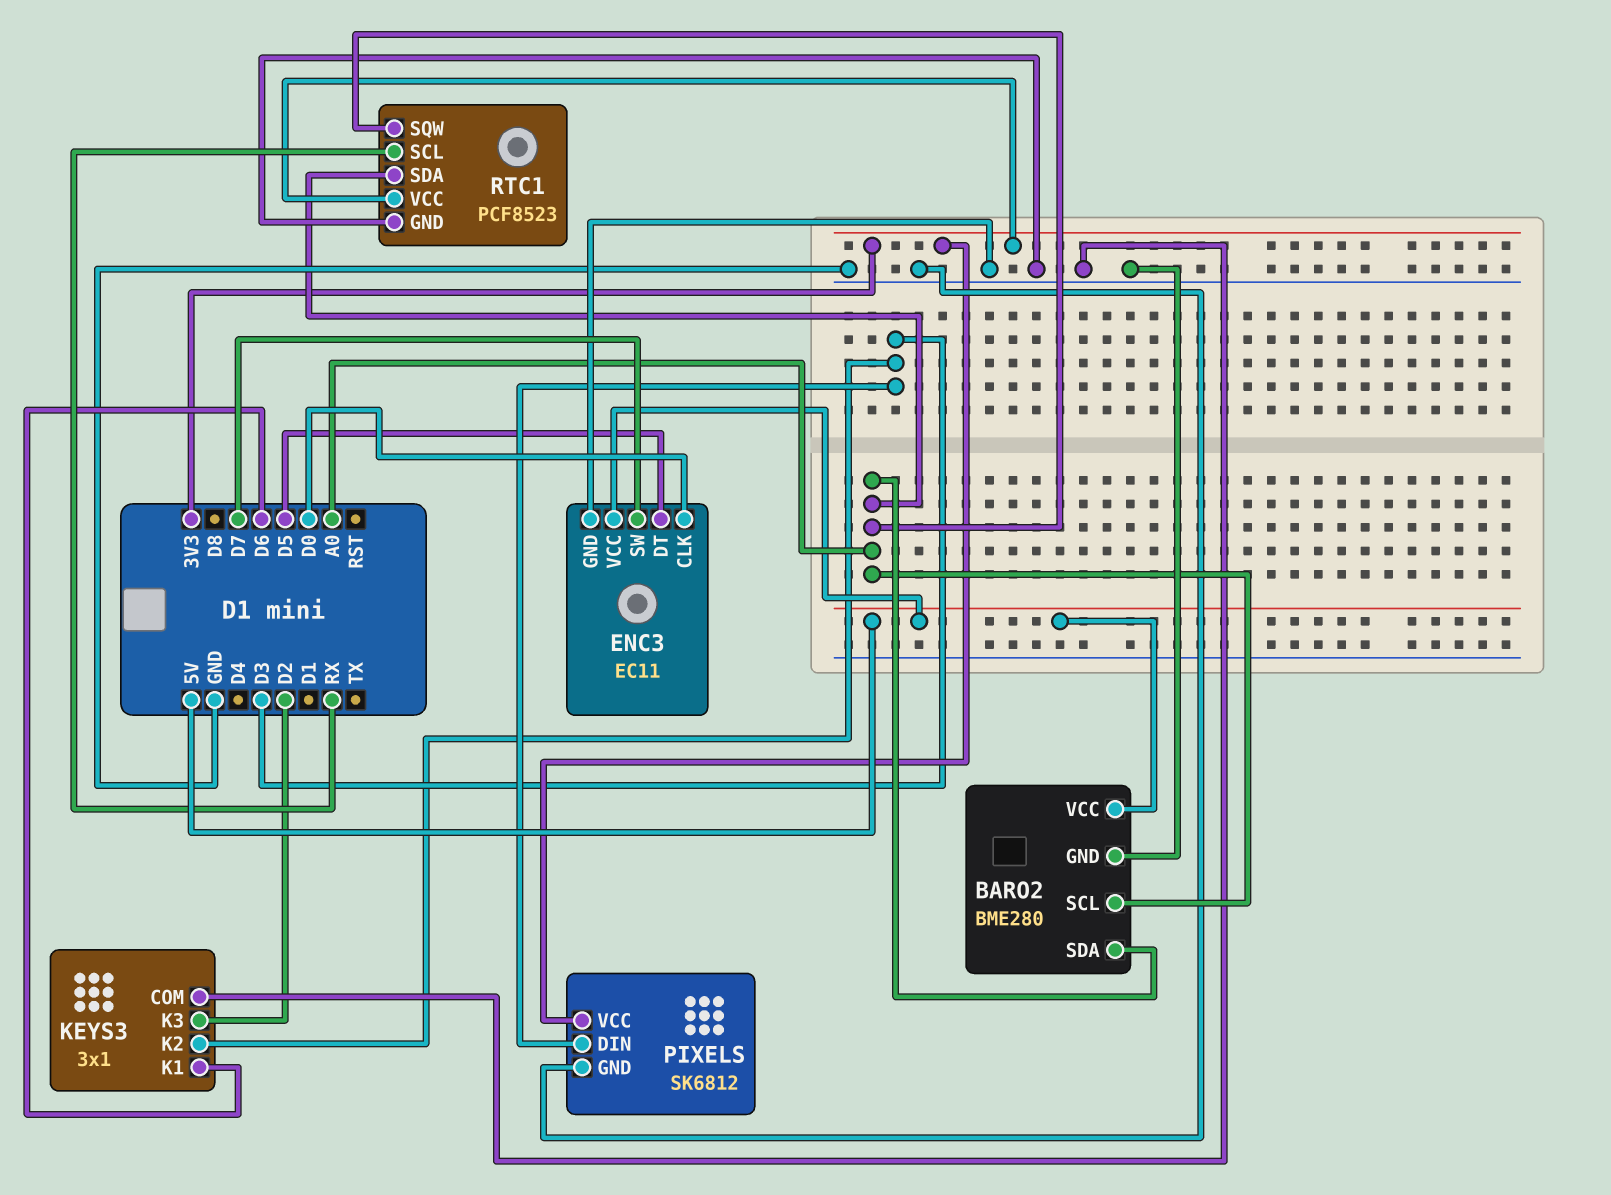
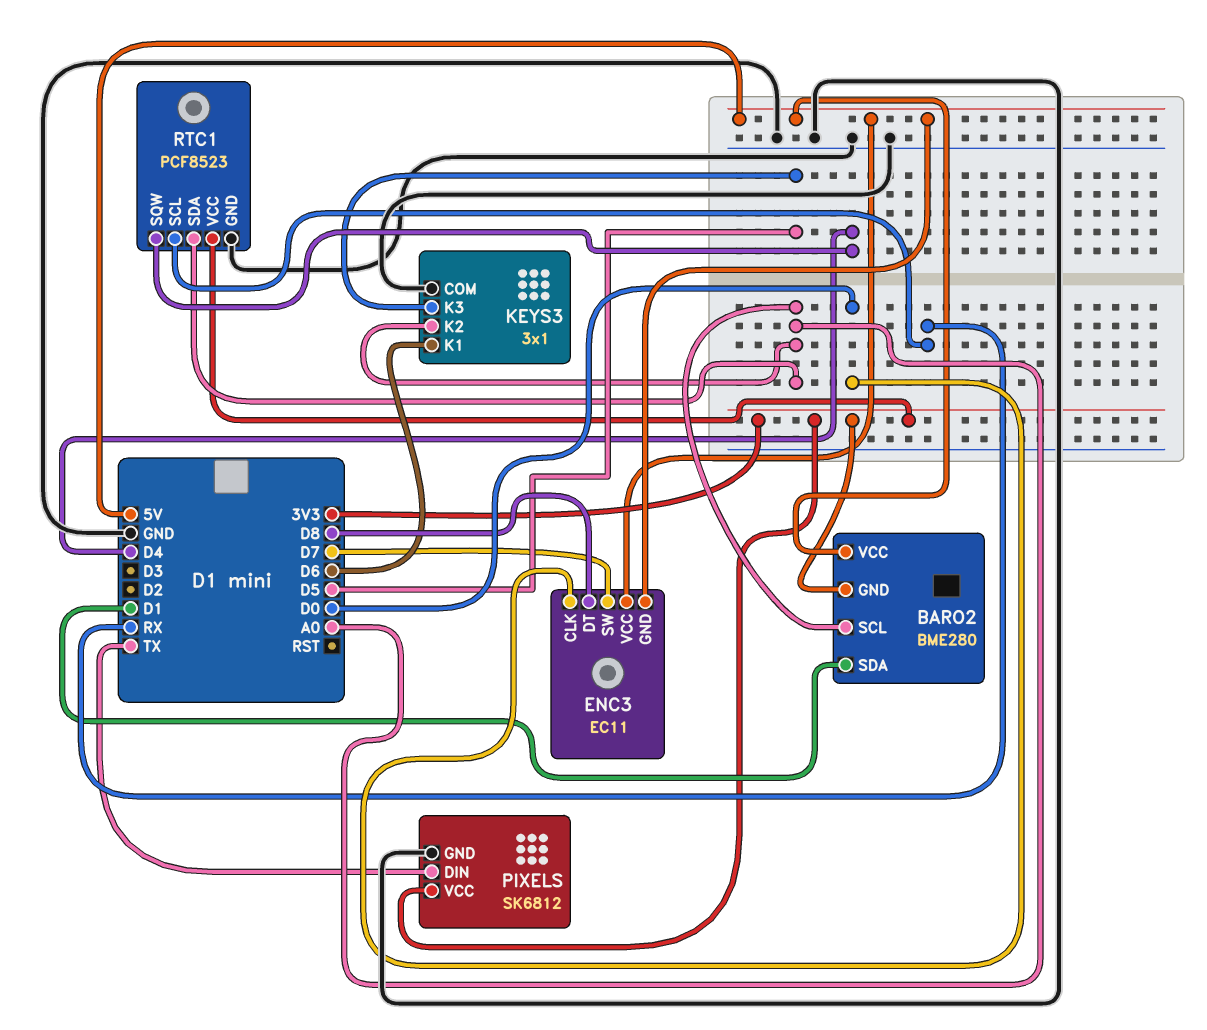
BARO2 pin GND: GND -> 3V3
BARO2 pin SDA: A0 -> D1
ENC3 pin DT: D5 -> D8
ENC3 pin GND: GND -> 5V
KEYS3 pin K2: D3 -> A0
KEYS3 pin K3: D2 -> D5
PIXELS pin DIN: D3 -> TX
RTC1 pin SQW: A0 -> D4

